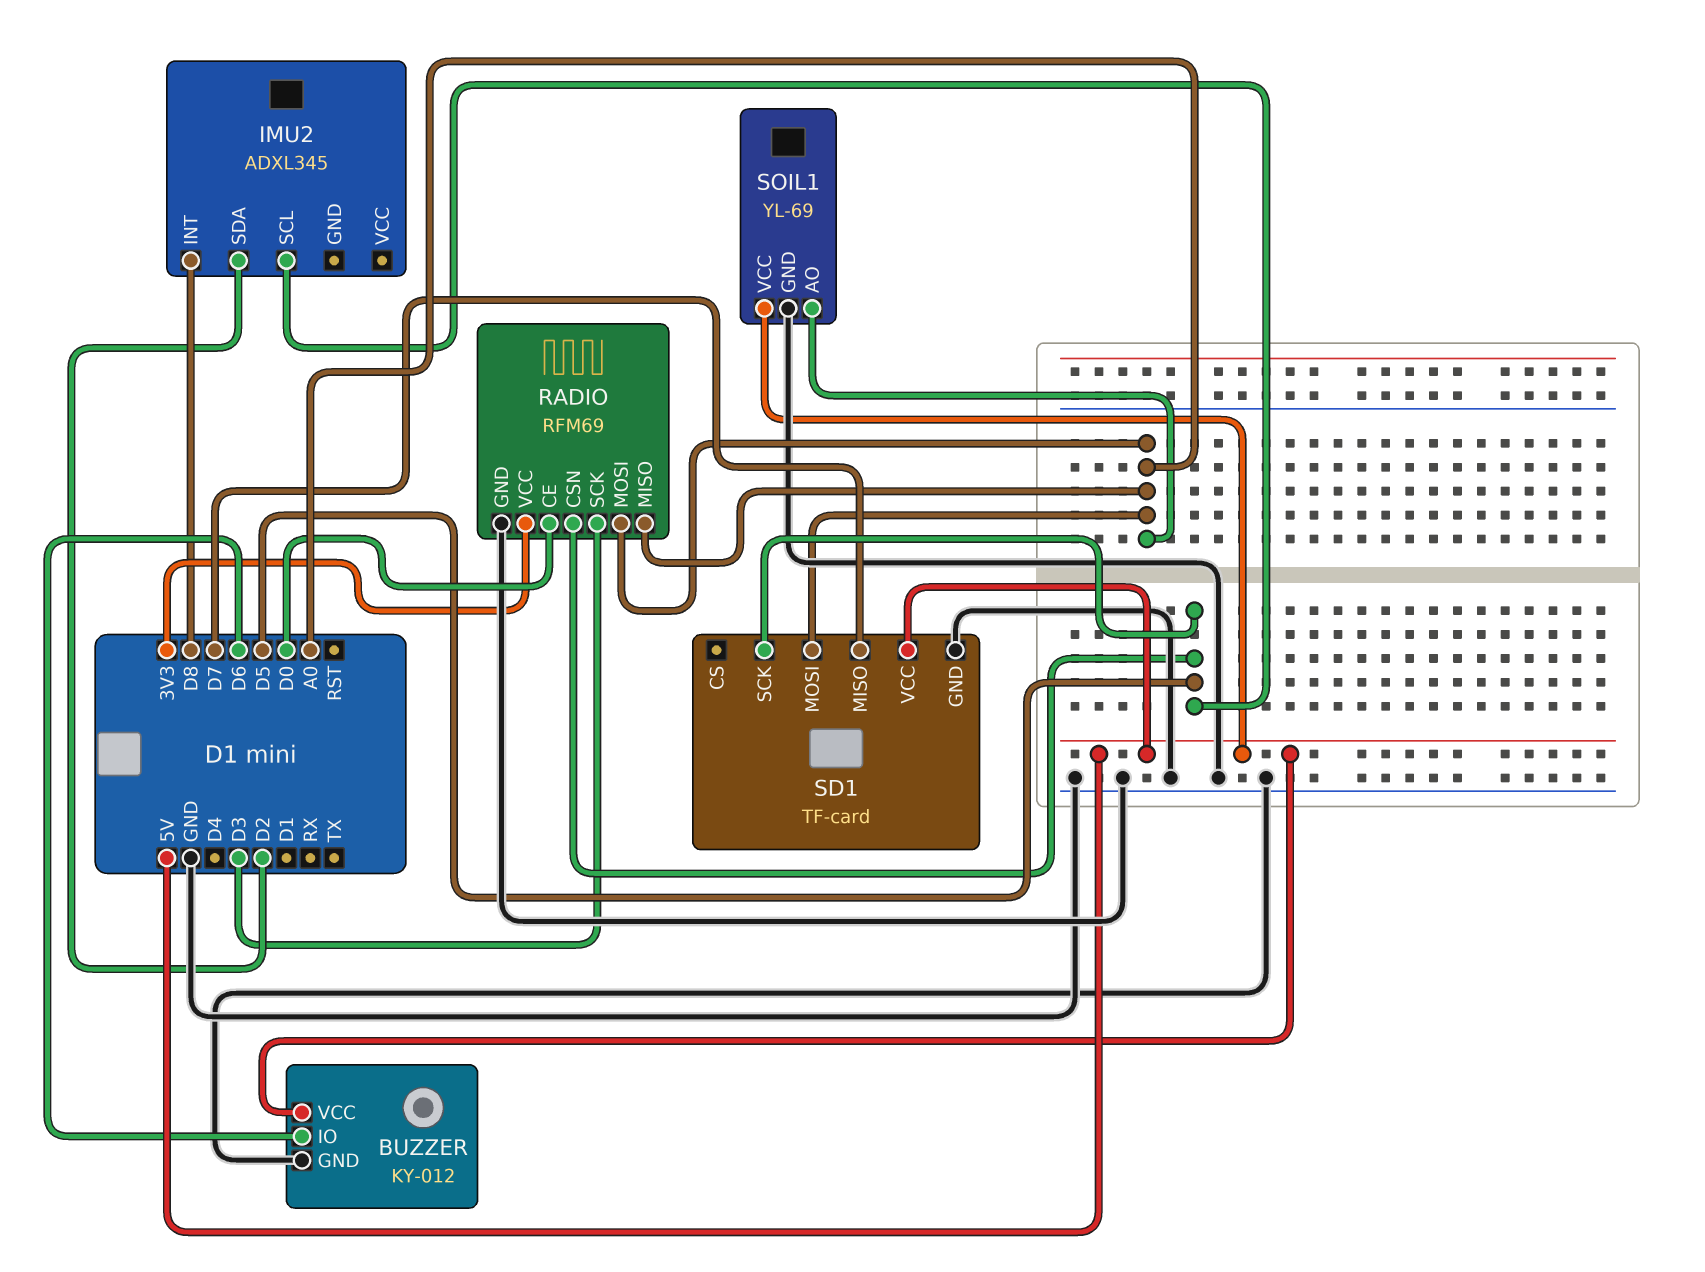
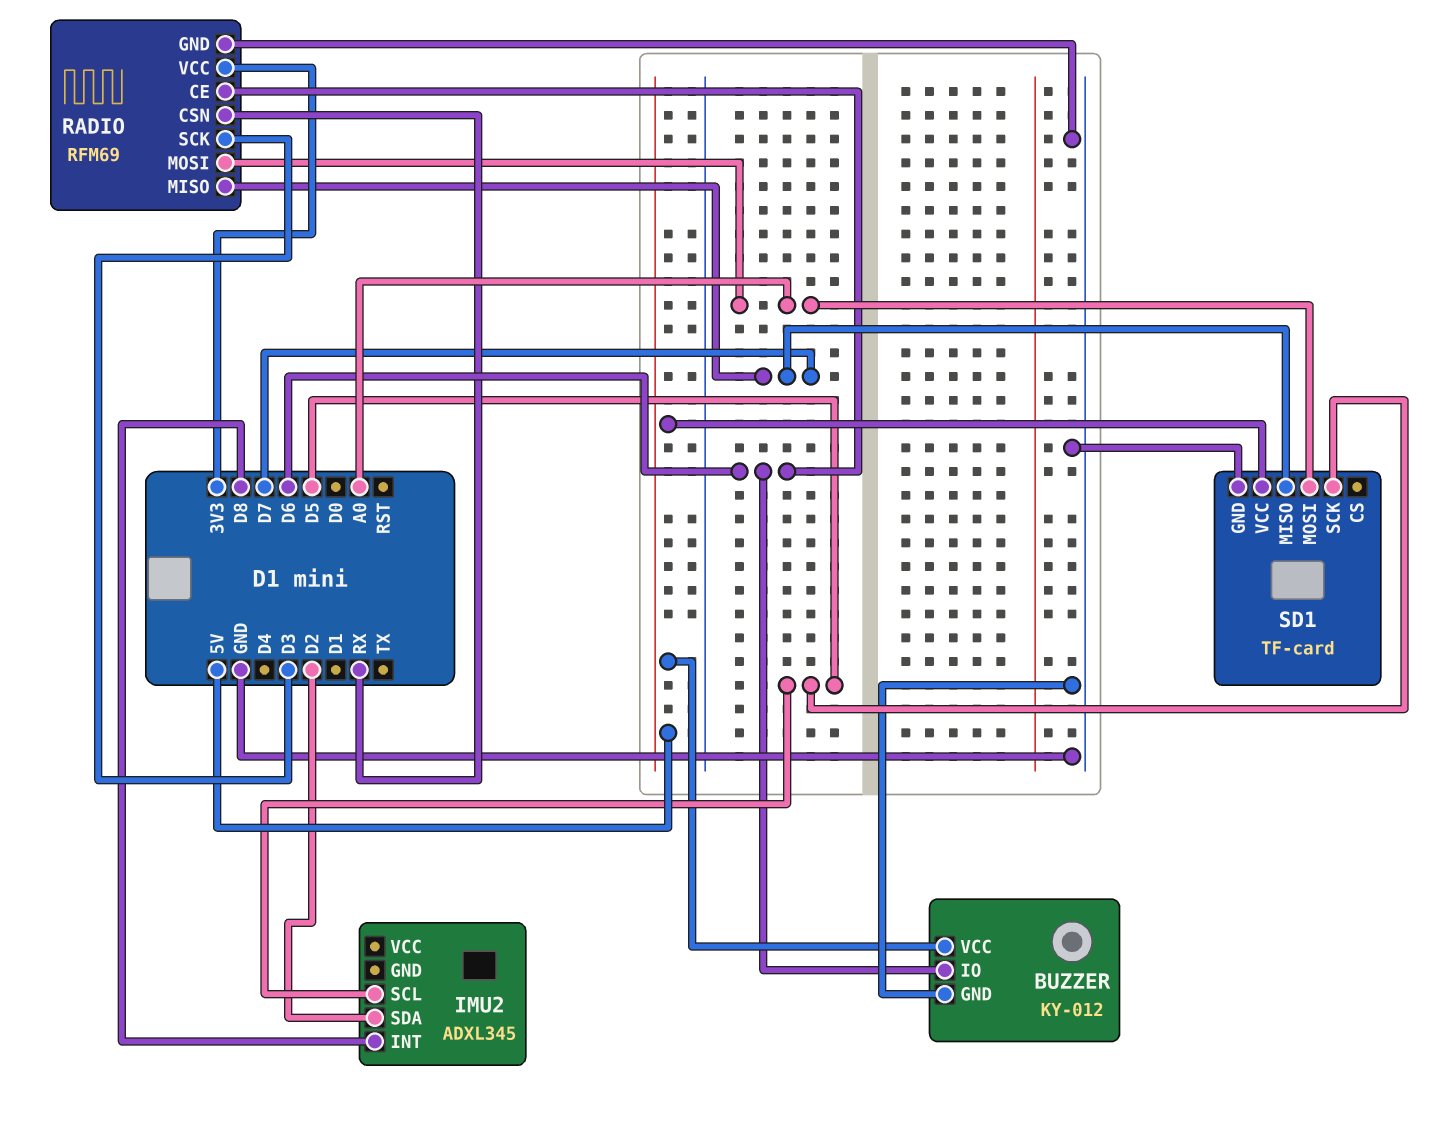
RADIO pin CE: D0 -> D6
RADIO pin CSN: D5 -> RX
RADIO pin MISO: A0 -> D7
SOIL1: YL-69 -> none
SOIL1 pin AO: A0 -> none
SOIL1 pin GND: GND -> none
SOIL1 pin VCC: 5V -> none

